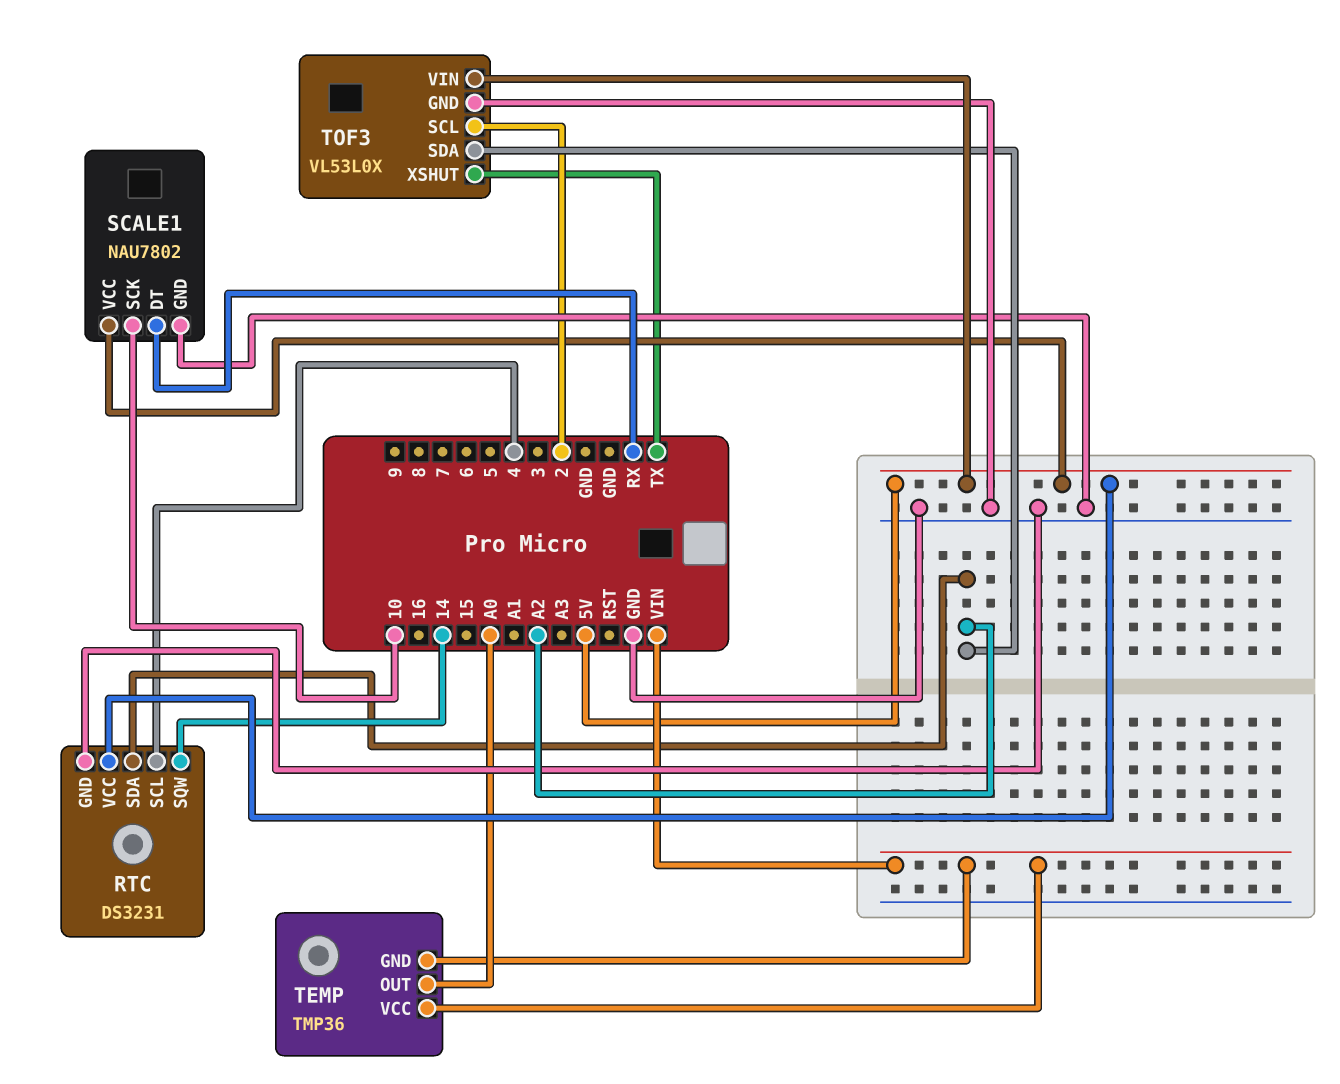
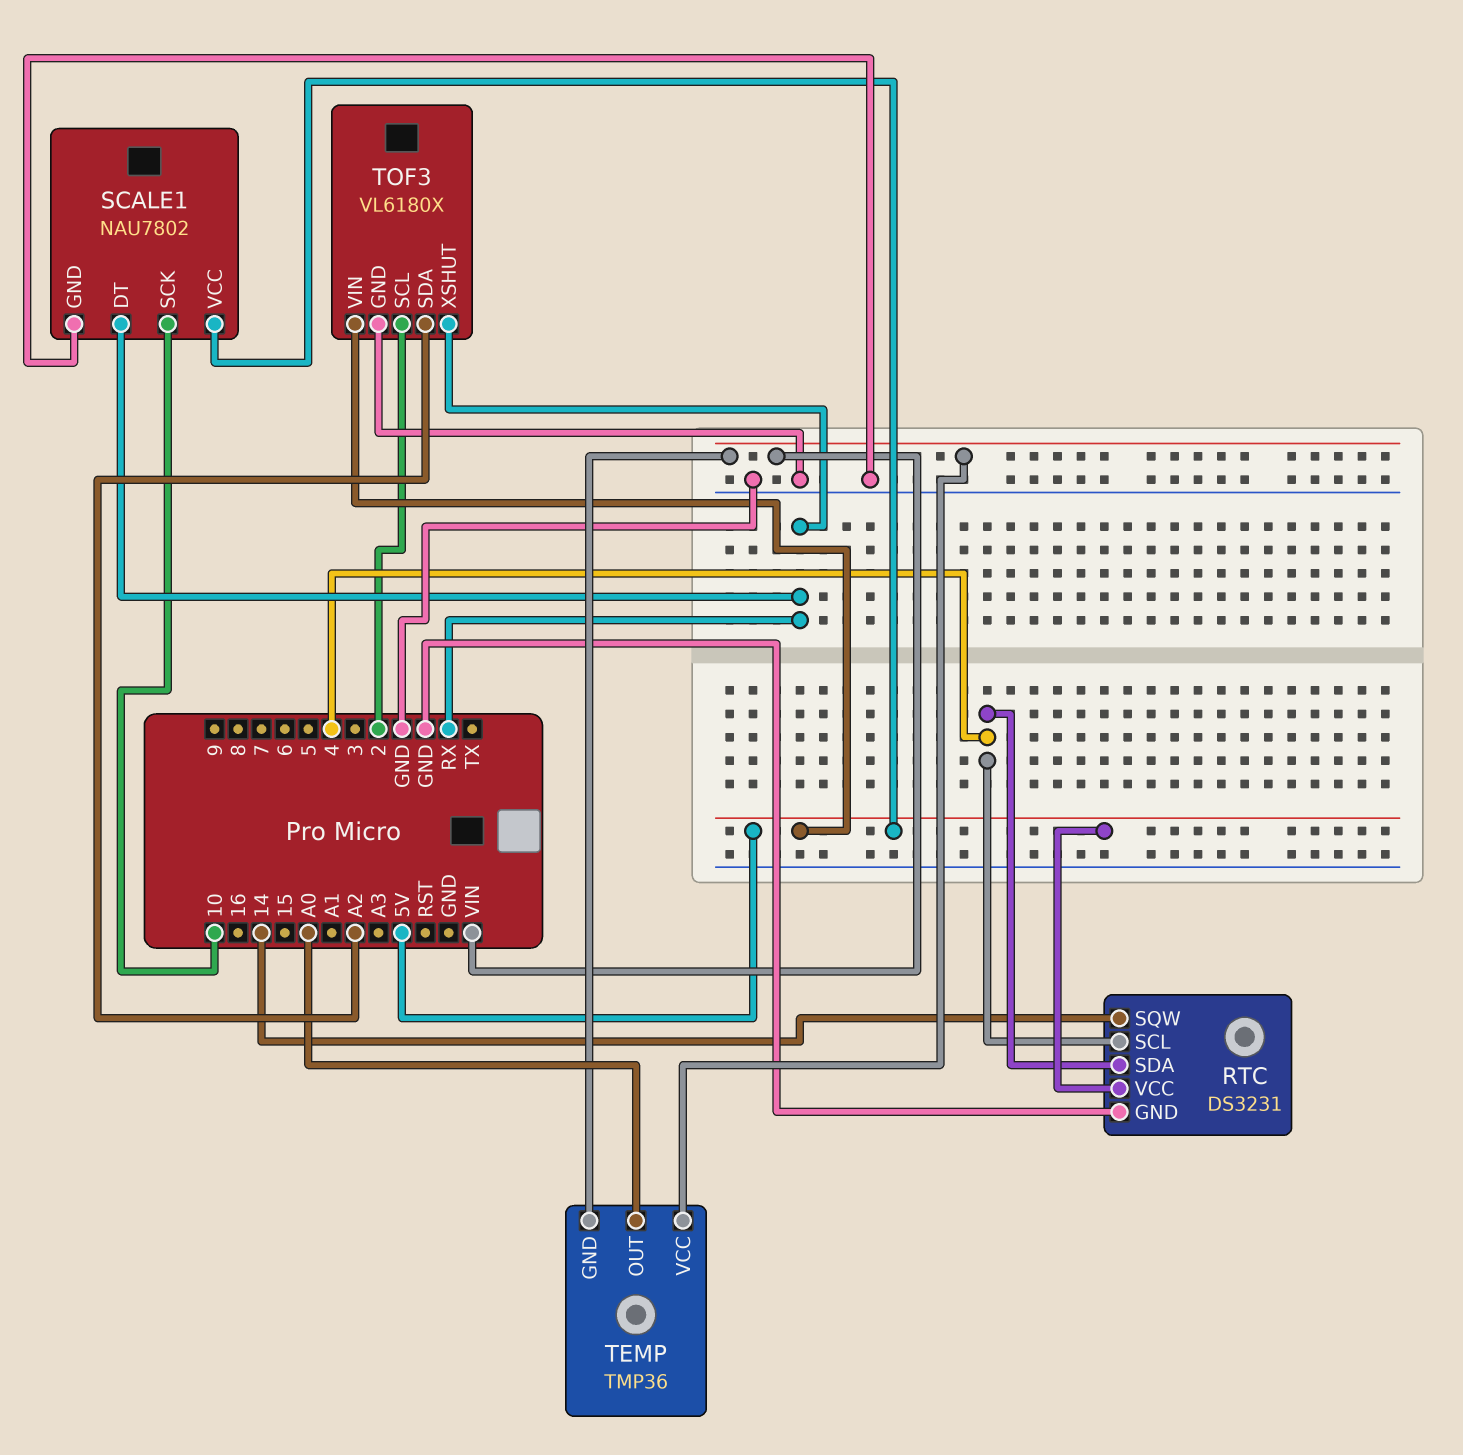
RTC pin SDA: A2 -> 4
TOF3: VL53L0X -> VL6180X
TOF3 pin XSHUT: TX -> RX

